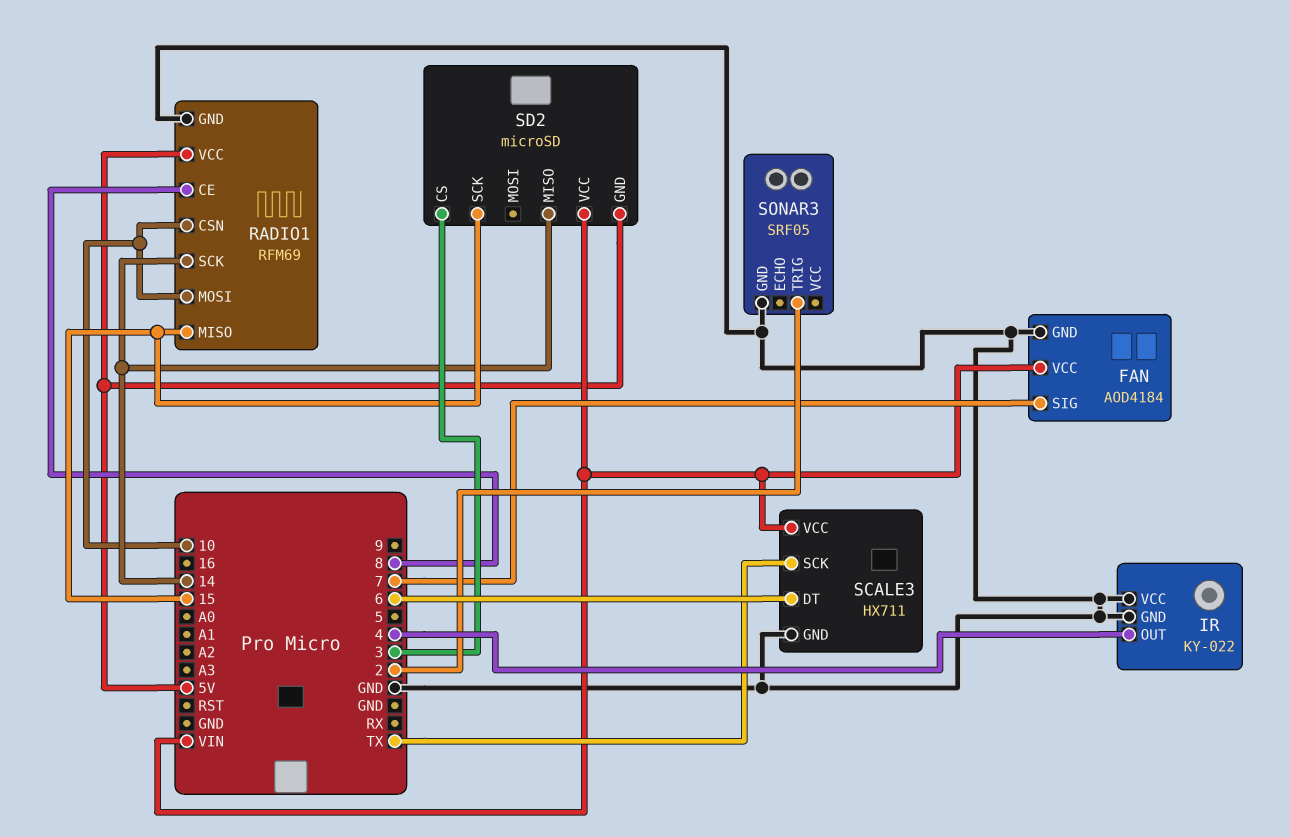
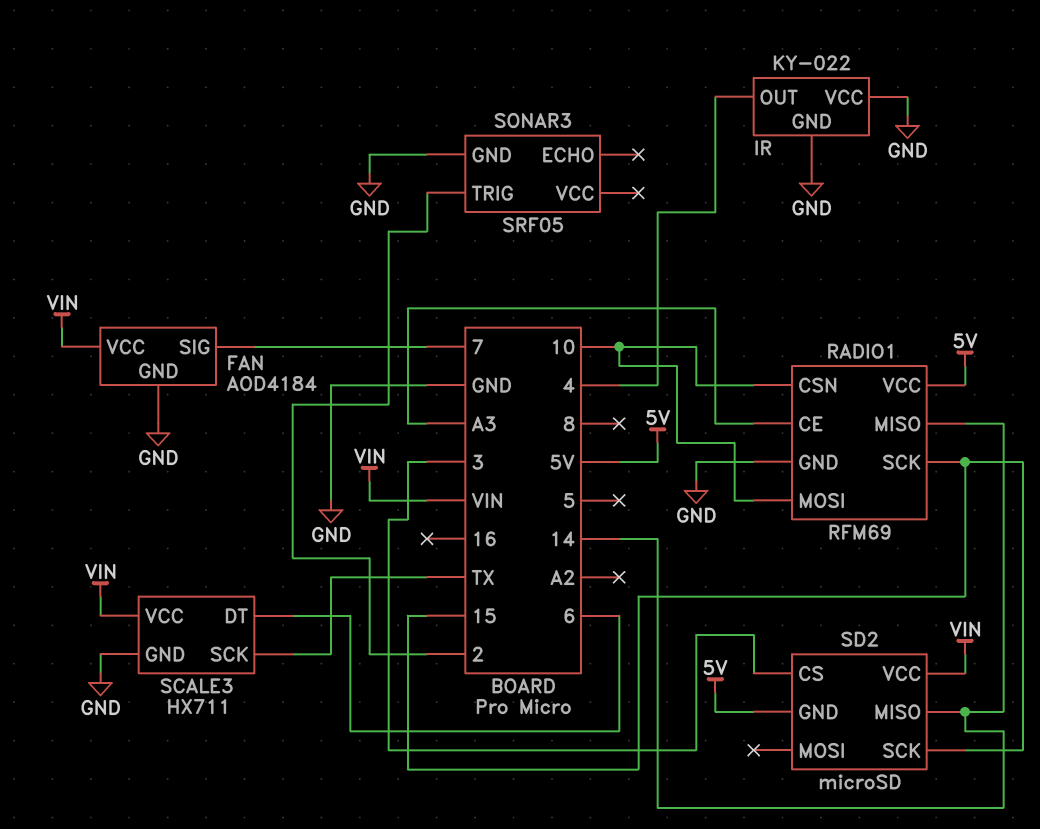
RADIO1 pin CE: 8 -> A3
RADIO1 pin MISO: 15 -> 14
RADIO1 pin SCK: 14 -> 15

